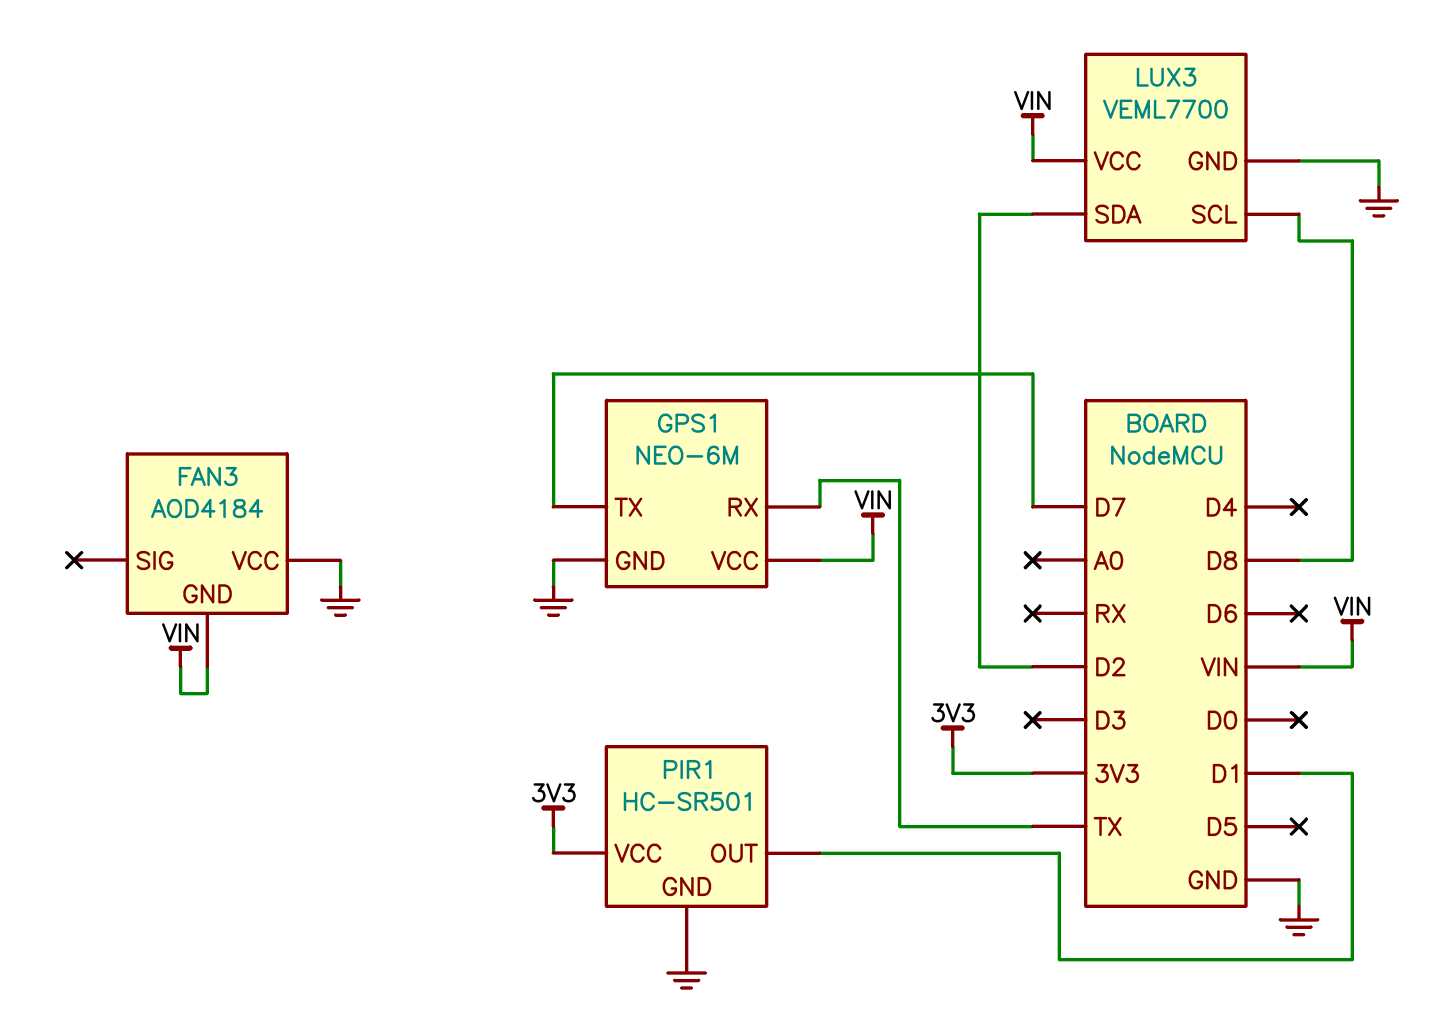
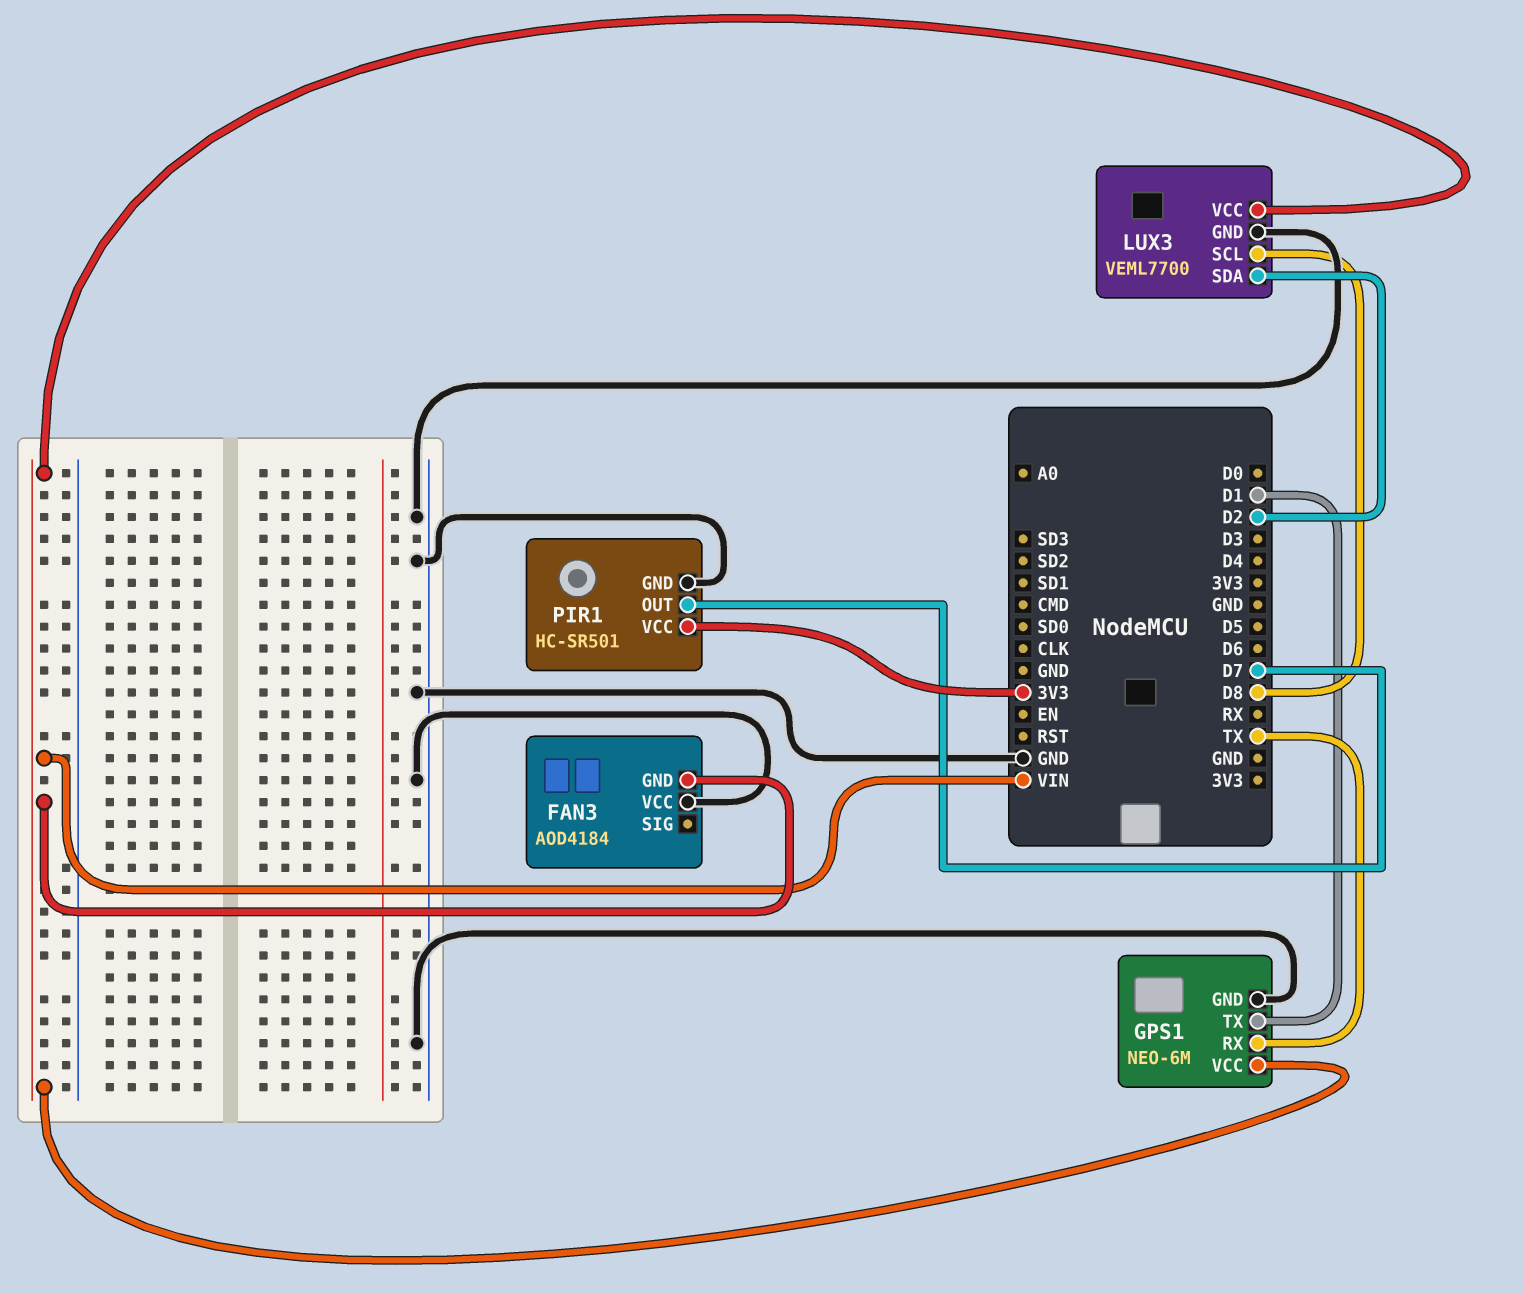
GPS1 pin TX: D7 -> D1
PIR1 pin OUT: D1 -> D7

